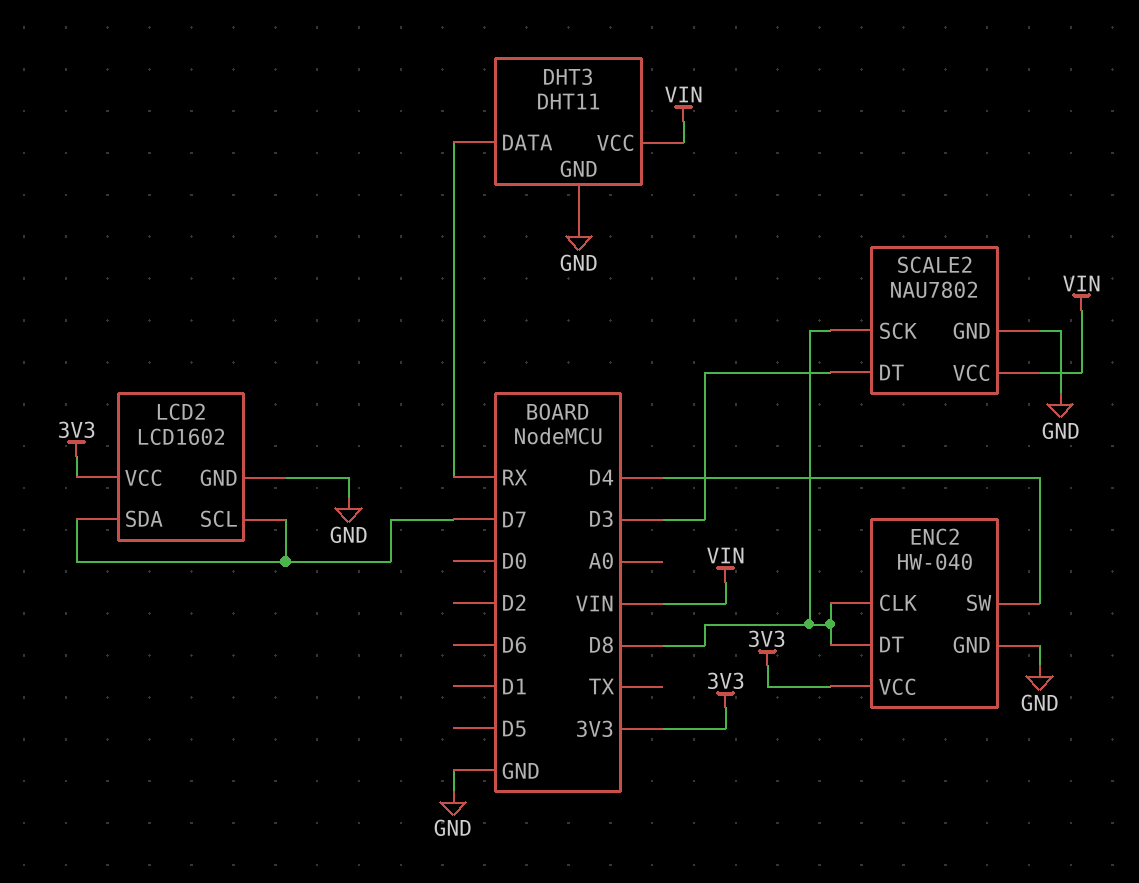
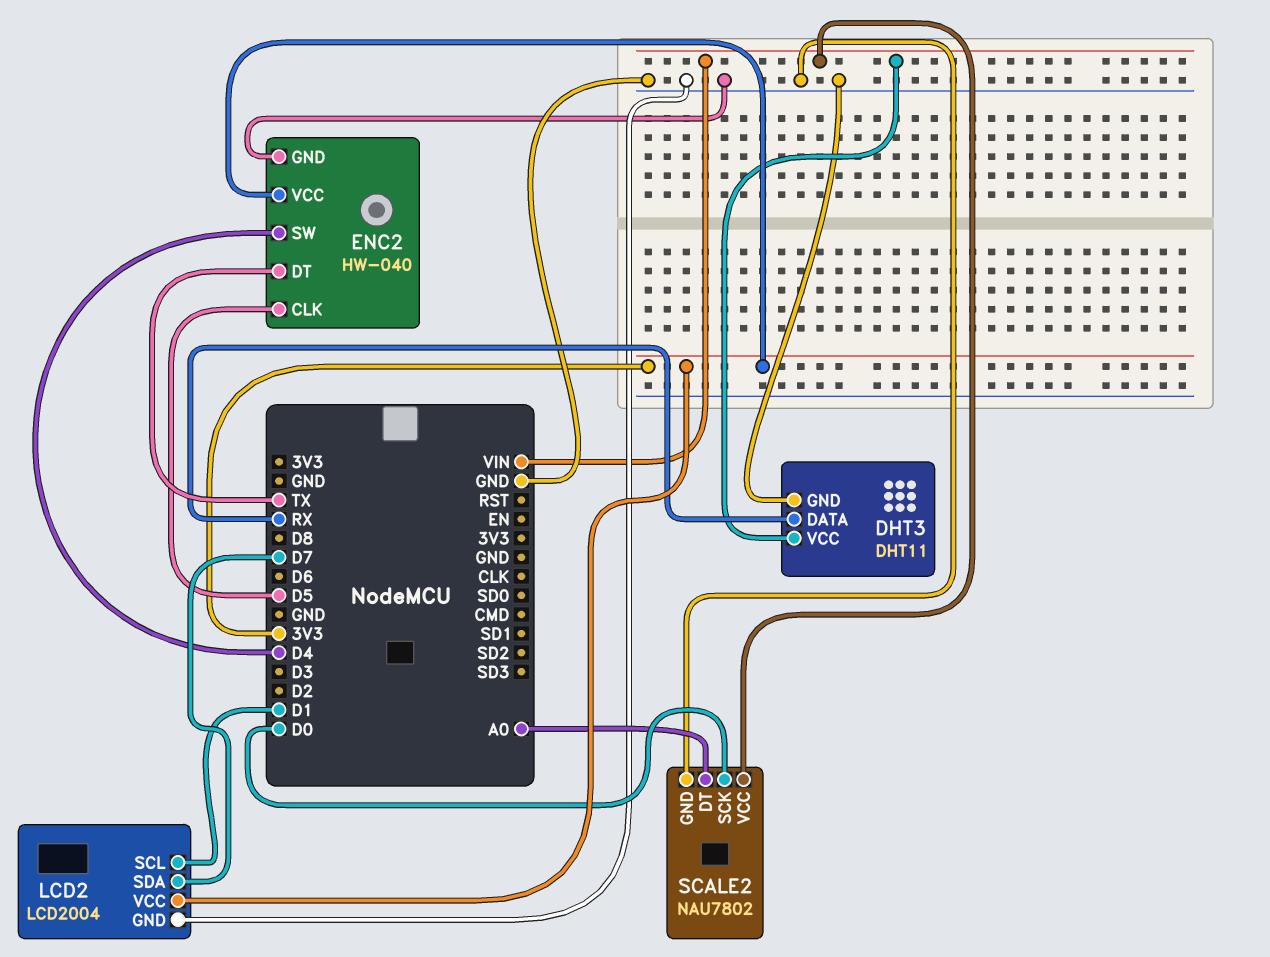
ENC2 pin CLK: D8 -> D5
ENC2 pin DT: D8 -> TX
LCD2: LCD1602 -> LCD2004
LCD2 pin SCL: D7 -> D1
SCALE2 pin DT: D3 -> A0
SCALE2 pin SCK: D8 -> D0

